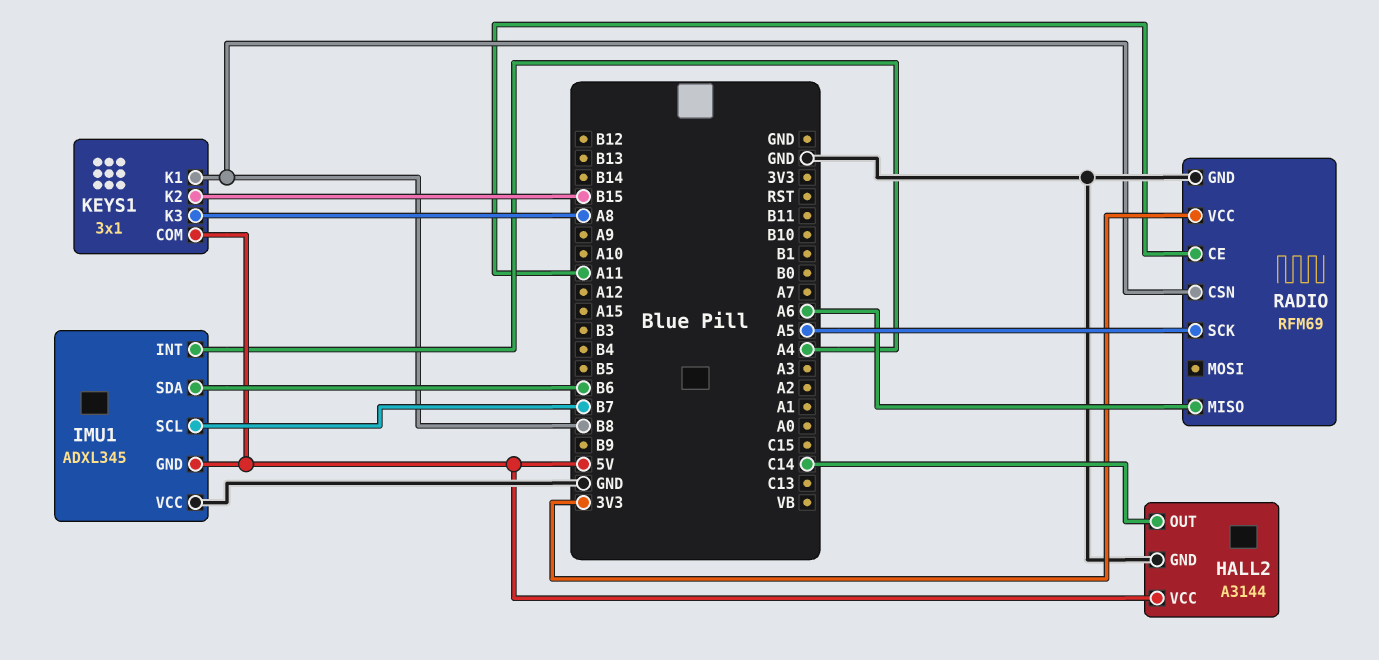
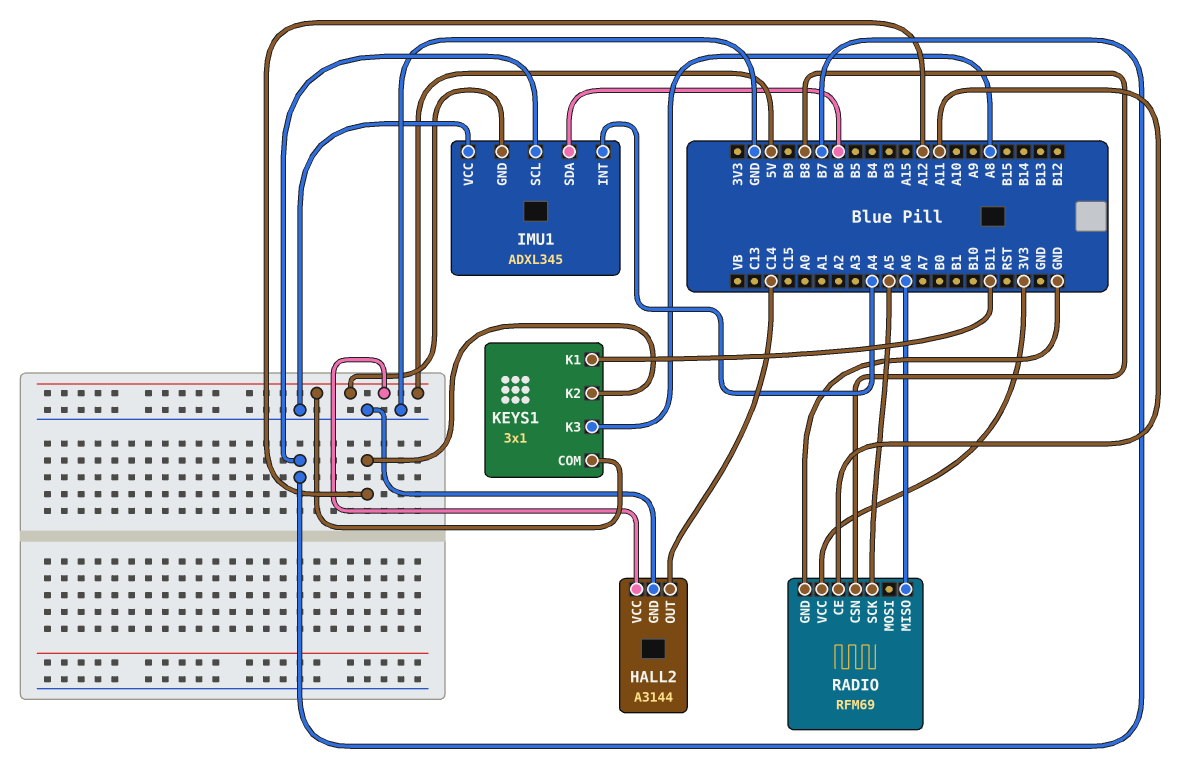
KEYS1 pin K1: B8 -> B11
KEYS1 pin K2: B15 -> A12

